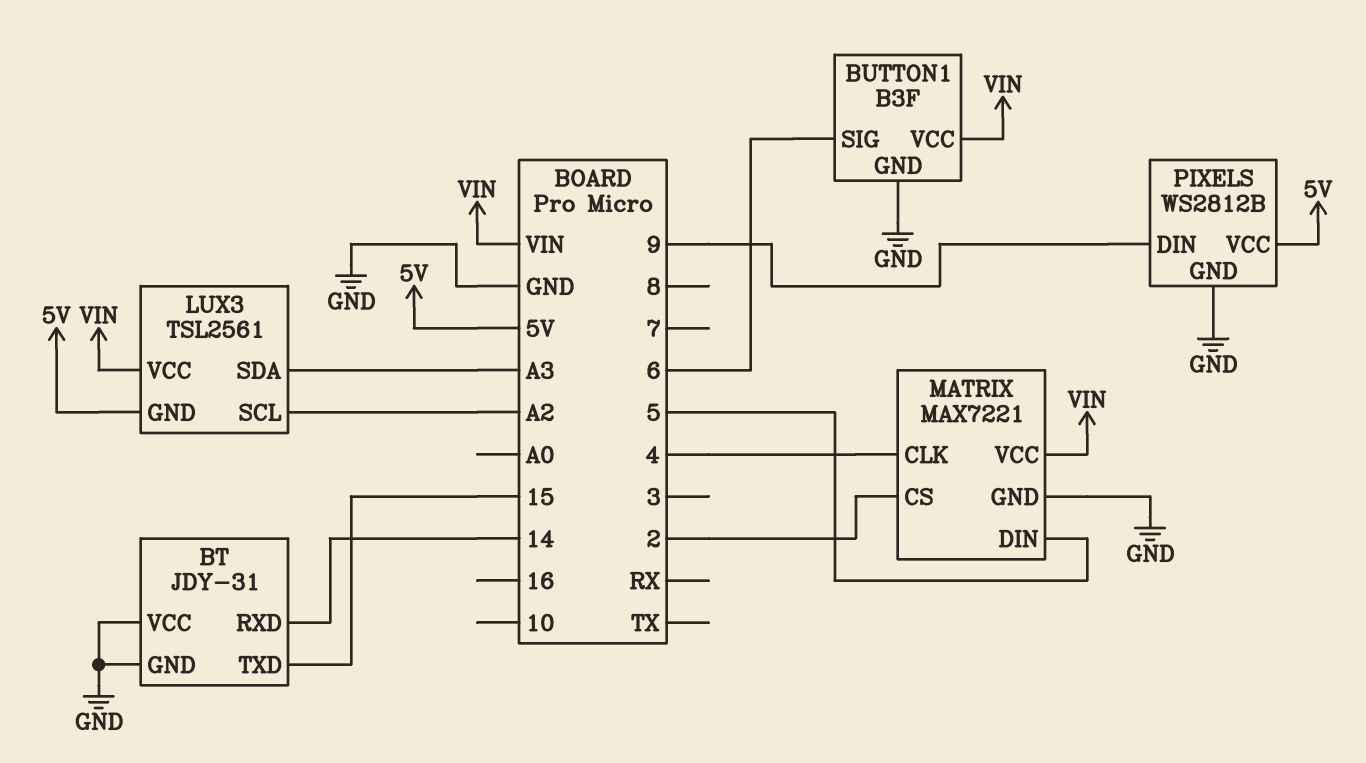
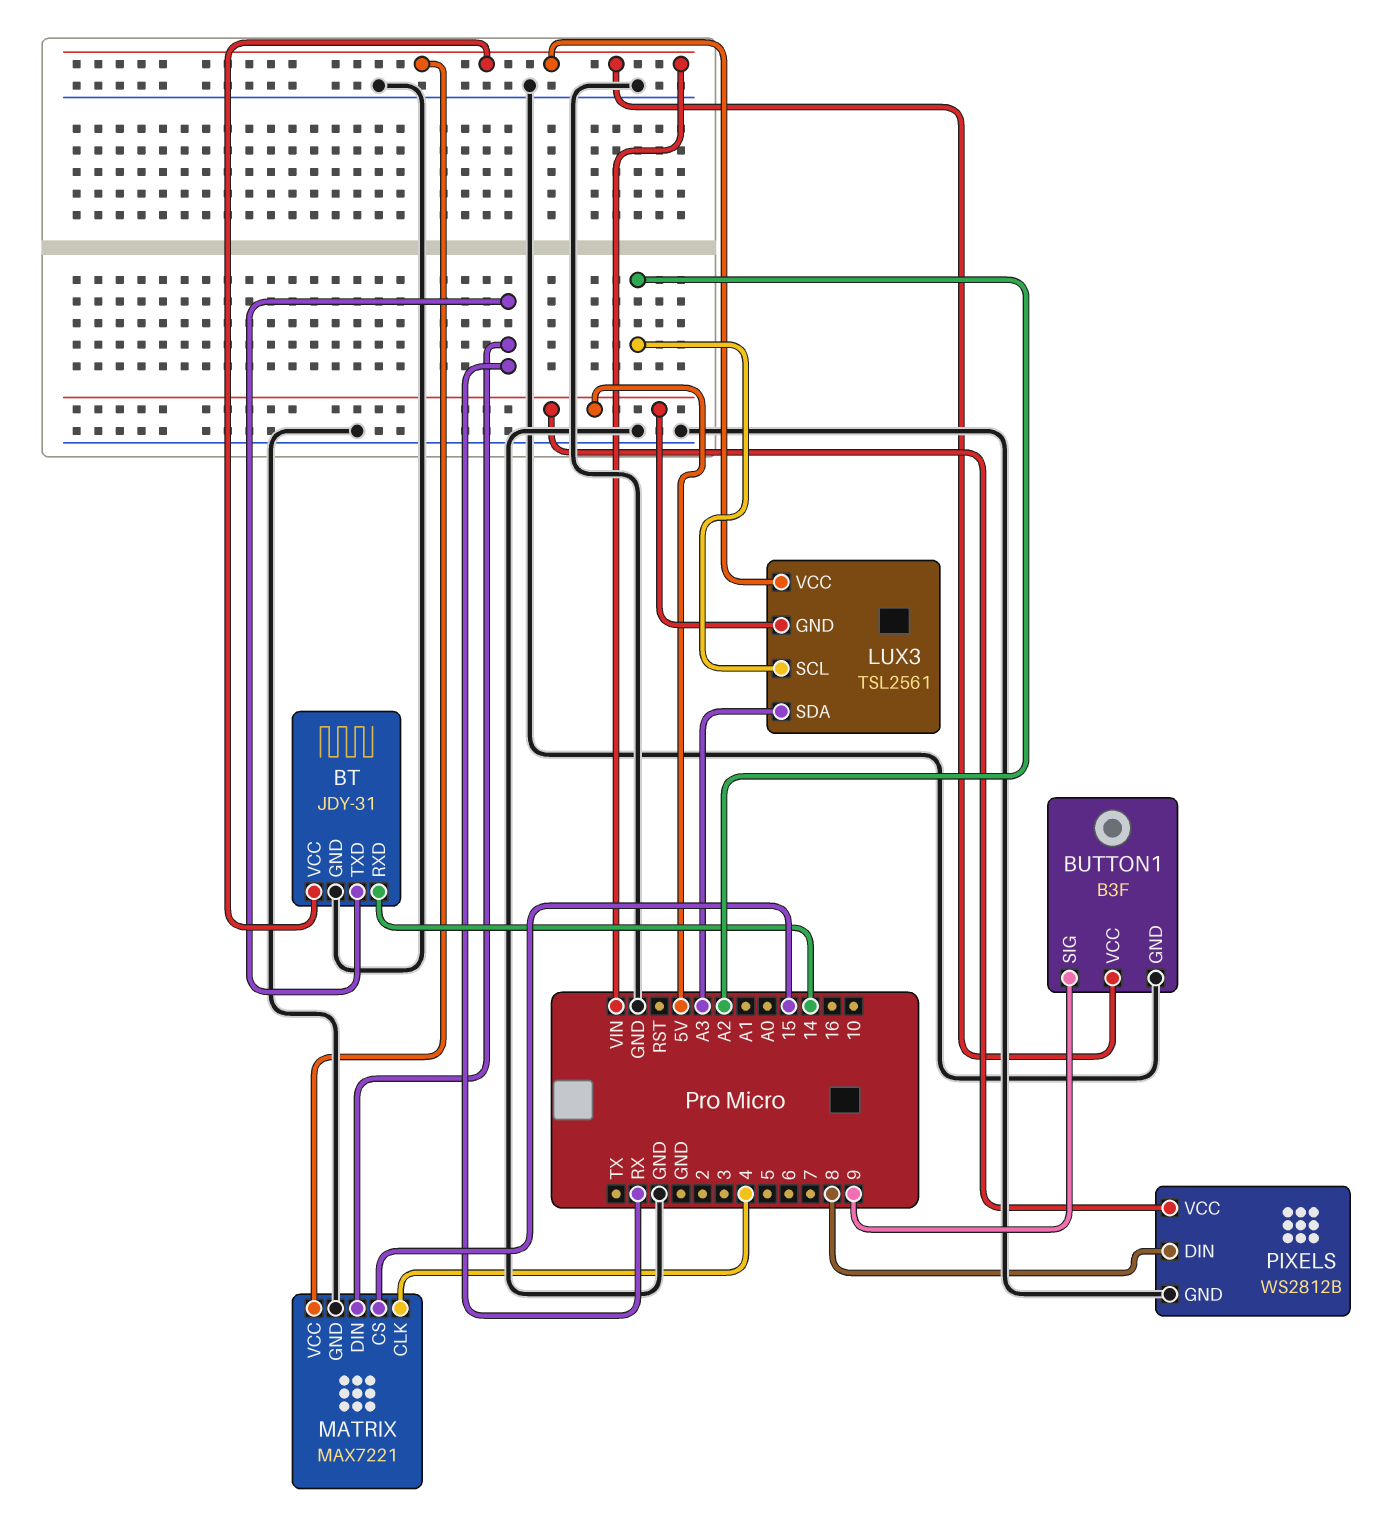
BT pin TXD: 15 -> RX
BT pin VCC: GND -> VIN
BUTTON1 pin SIG: 6 -> 9
MATRIX pin CS: 2 -> 15
MATRIX pin DIN: 5 -> RX
PIXELS pin DIN: 9 -> 8

